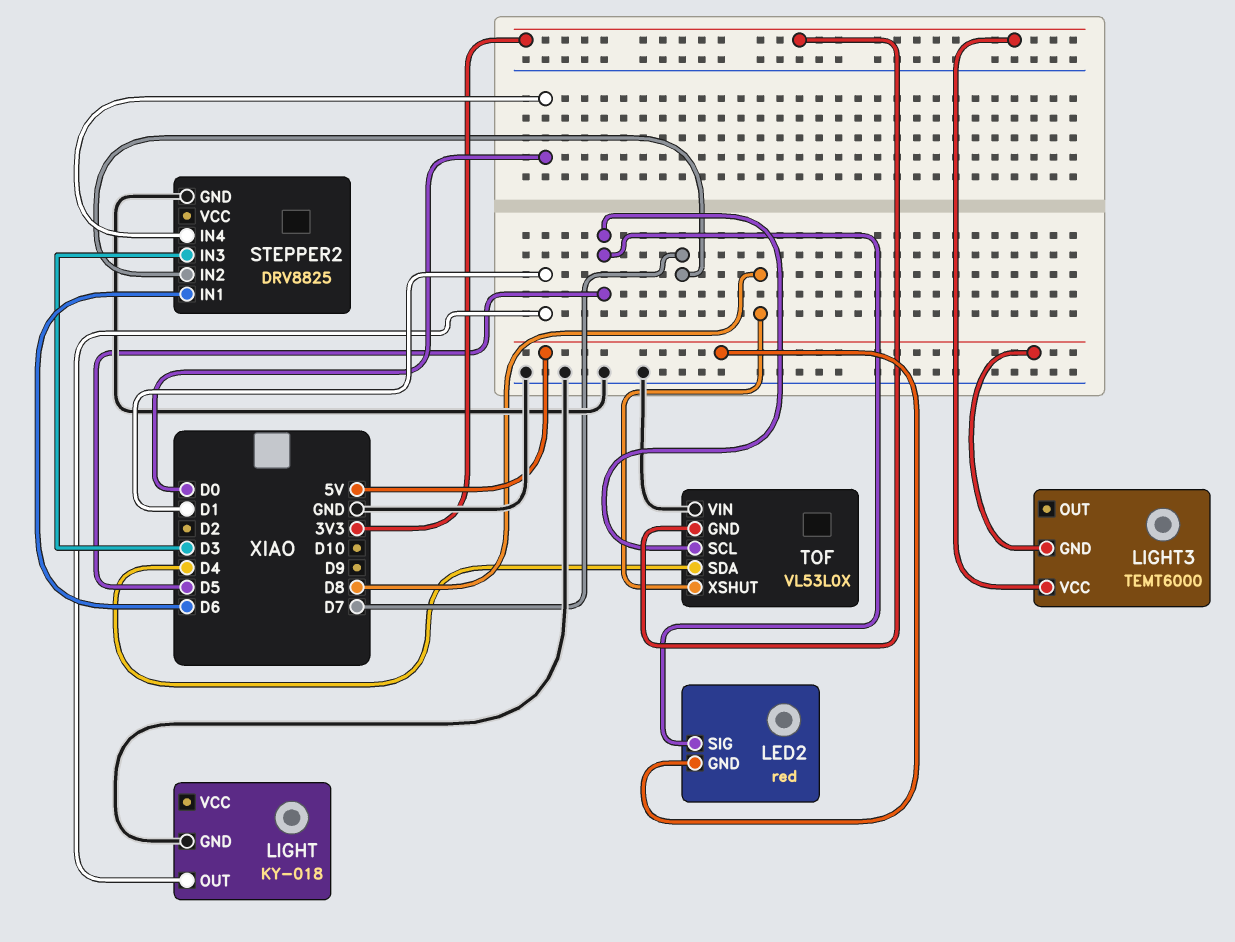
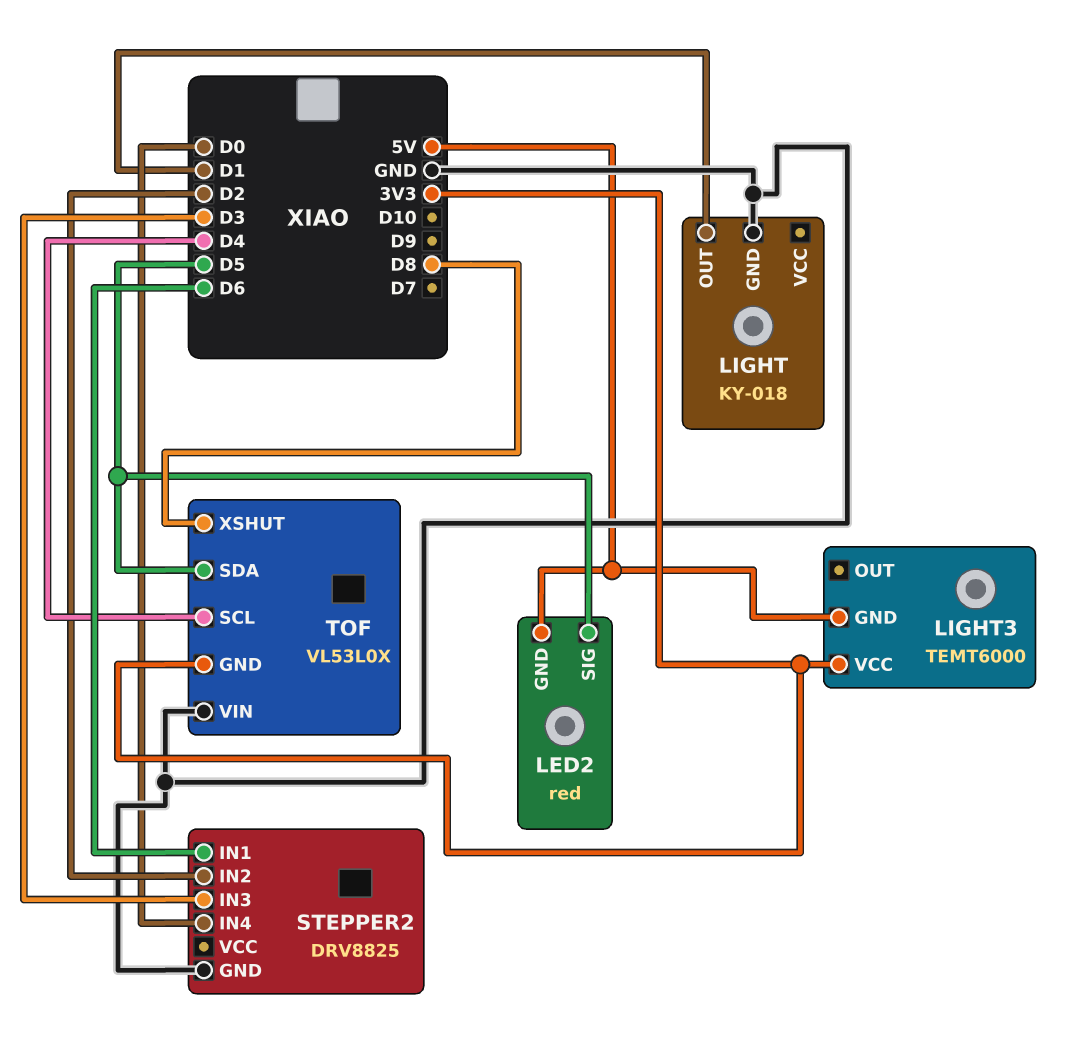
STEPPER2 pin IN2: D7 -> D2
TOF pin SCL: D5 -> D4
TOF pin SDA: D4 -> D5

